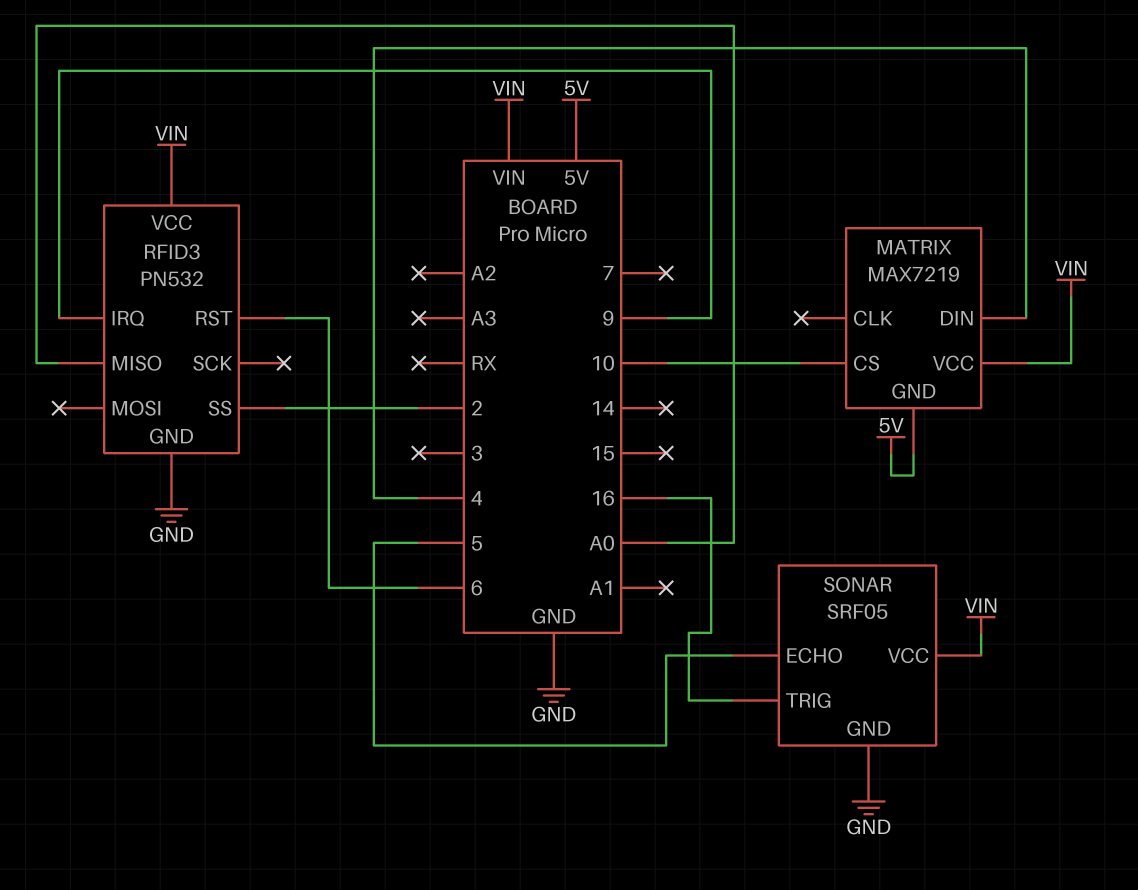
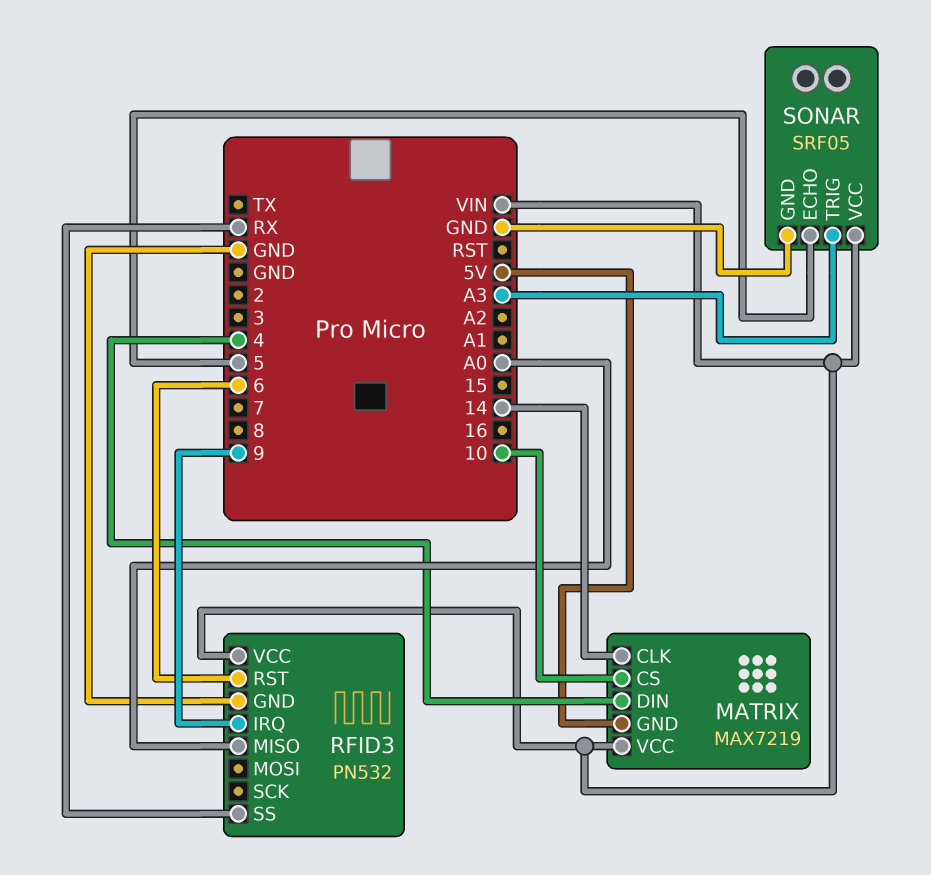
MATRIX pin CLK: none -> 14
RFID3 pin SS: 2 -> RX
SONAR pin TRIG: 16 -> A3

